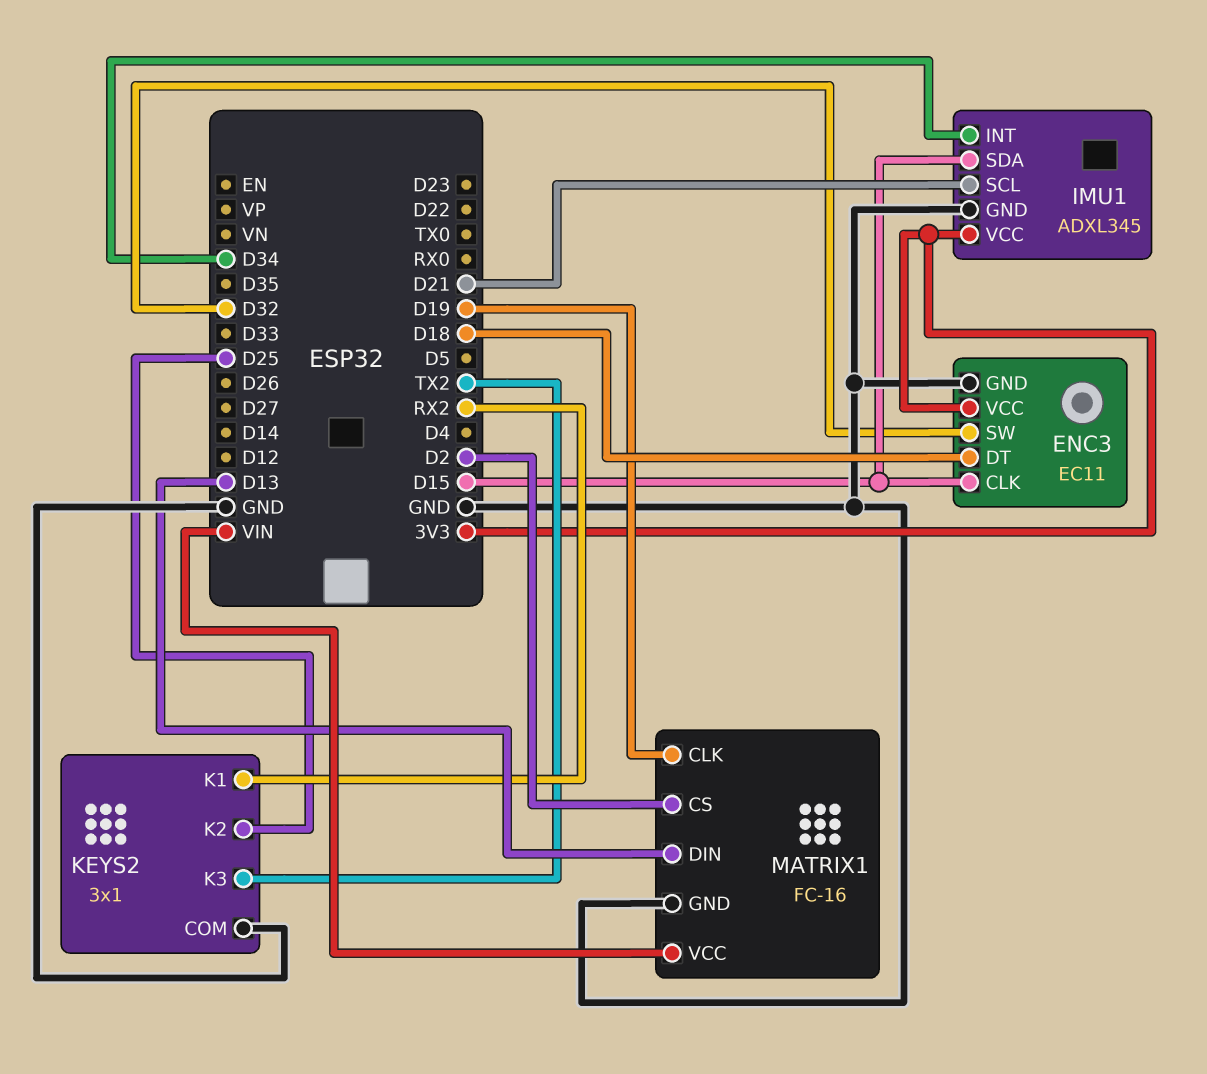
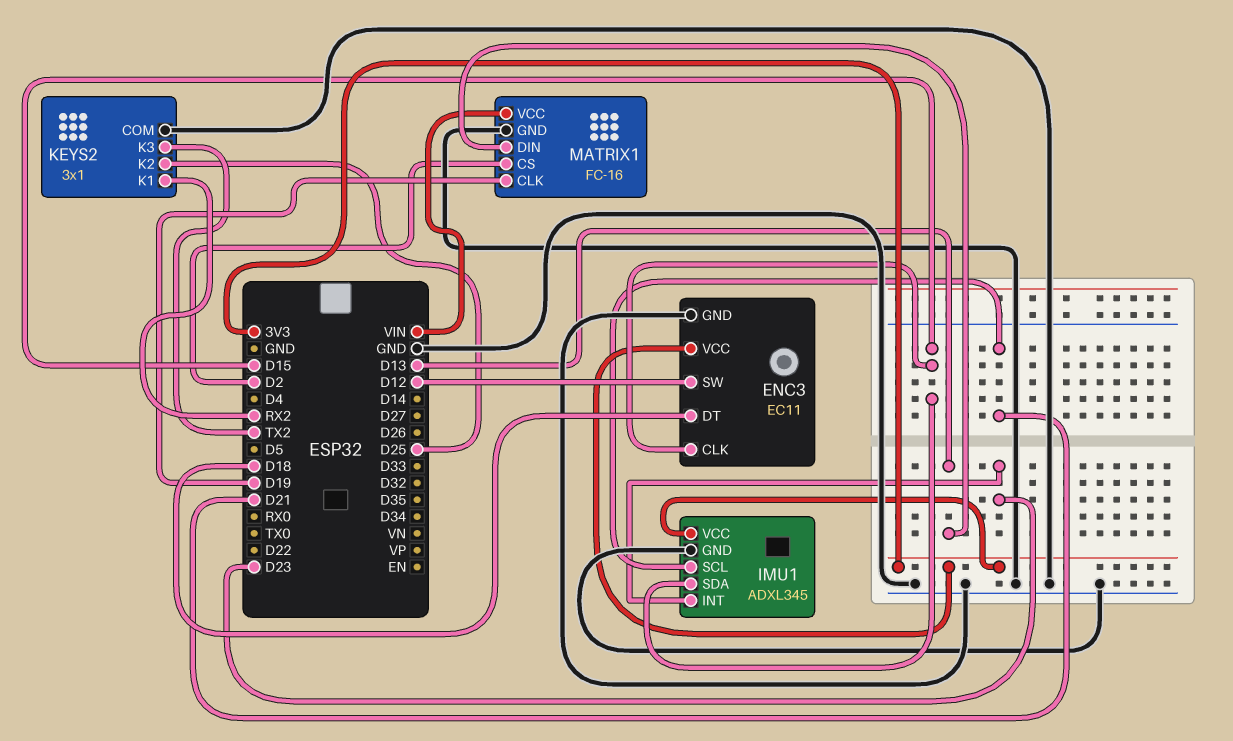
ENC3 pin SW: D32 -> D12
IMU1 pin INT: D34 -> D23

